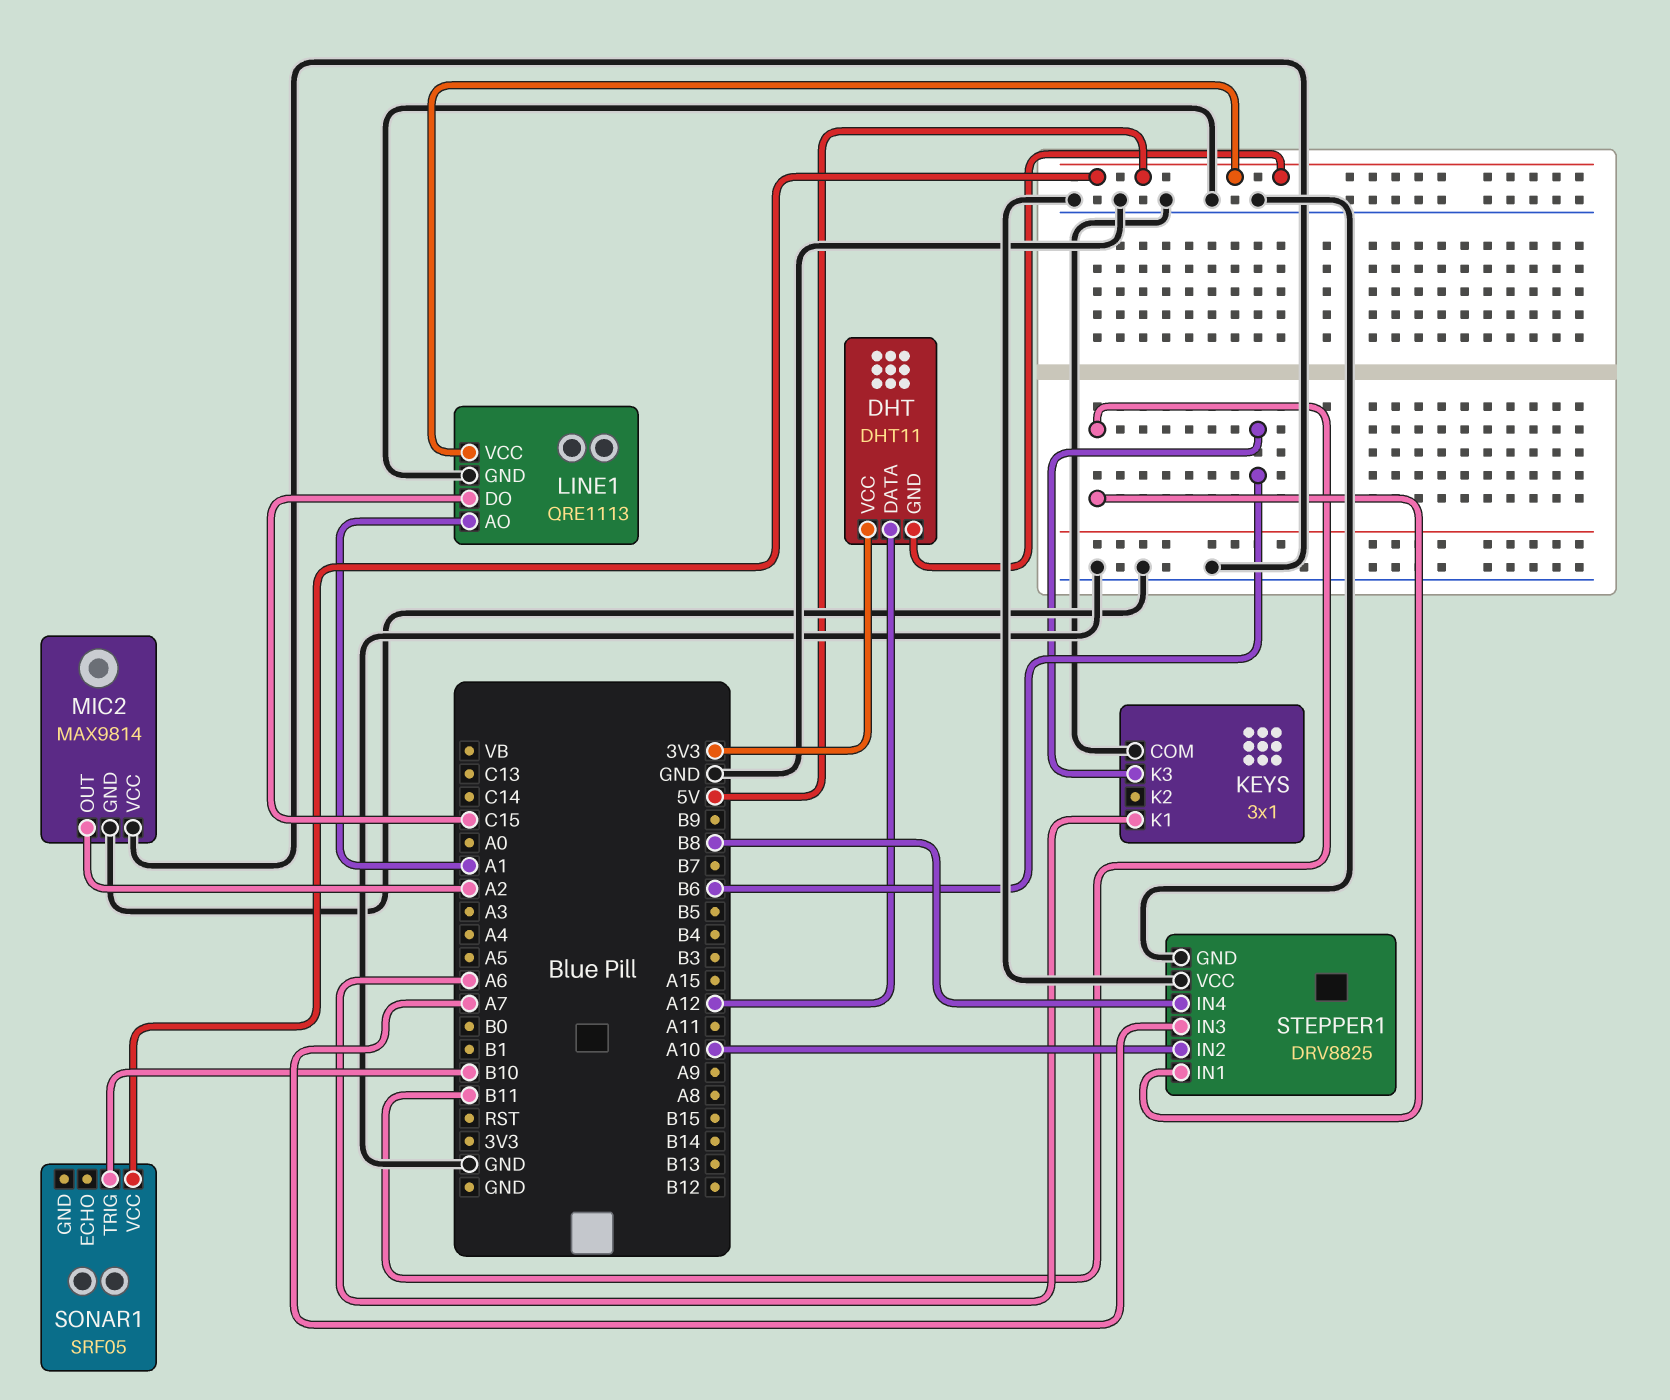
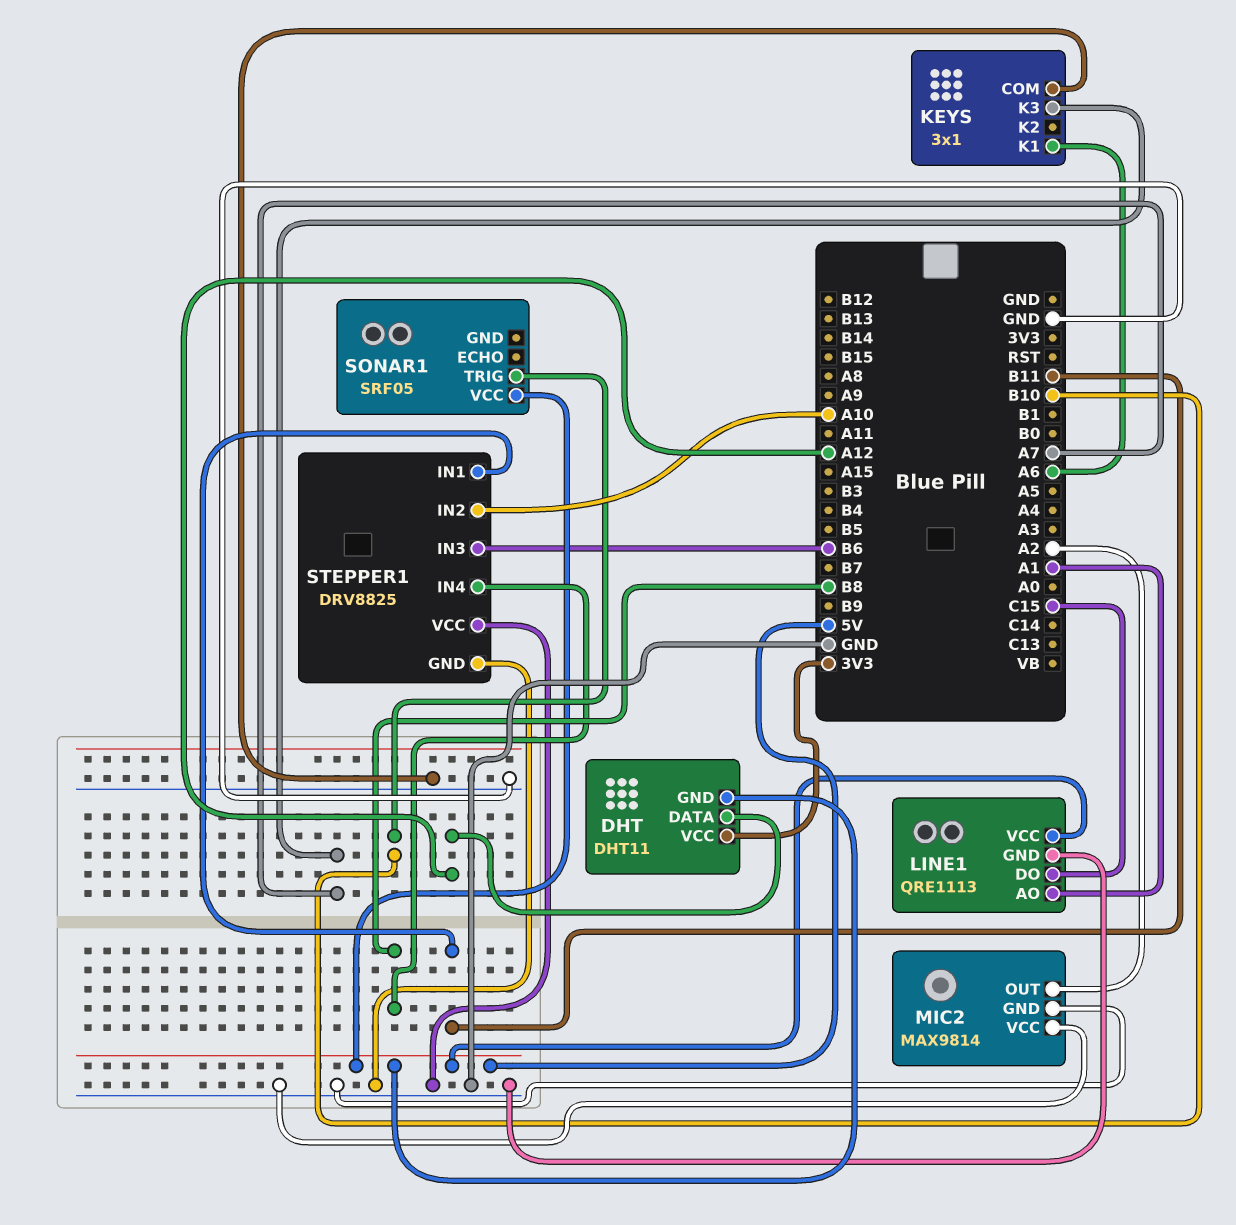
KEYS pin K3: B6 -> A7
STEPPER1 pin IN3: A7 -> B6

